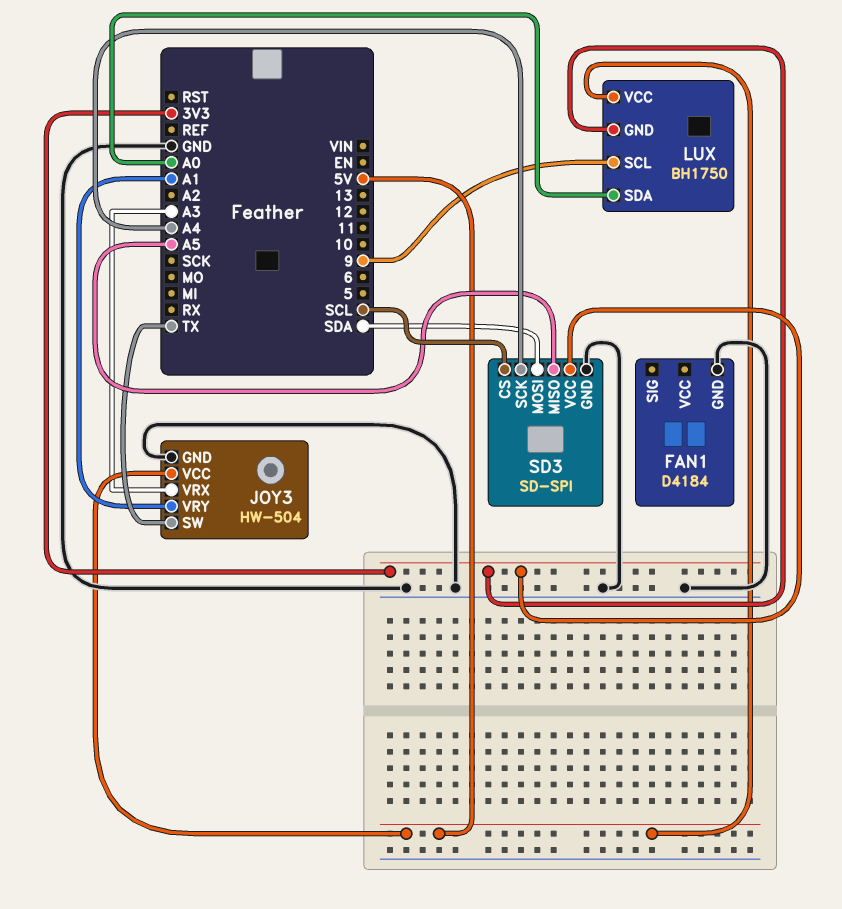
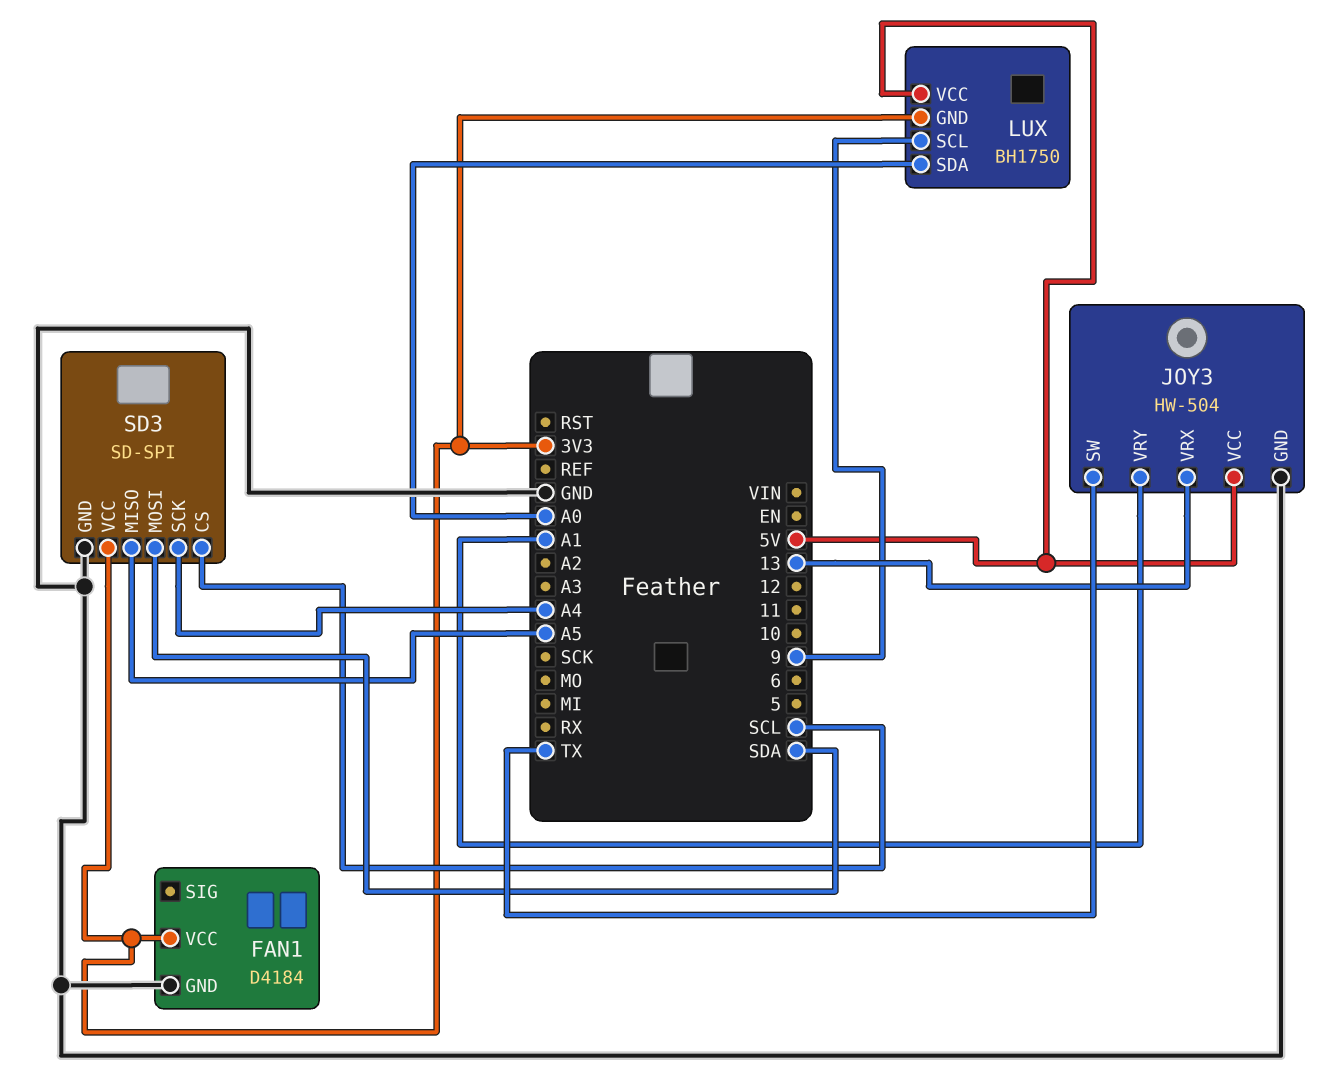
FAN1 pin VCC: none -> 3V3
JOY3 pin VRX: A3 -> 13

